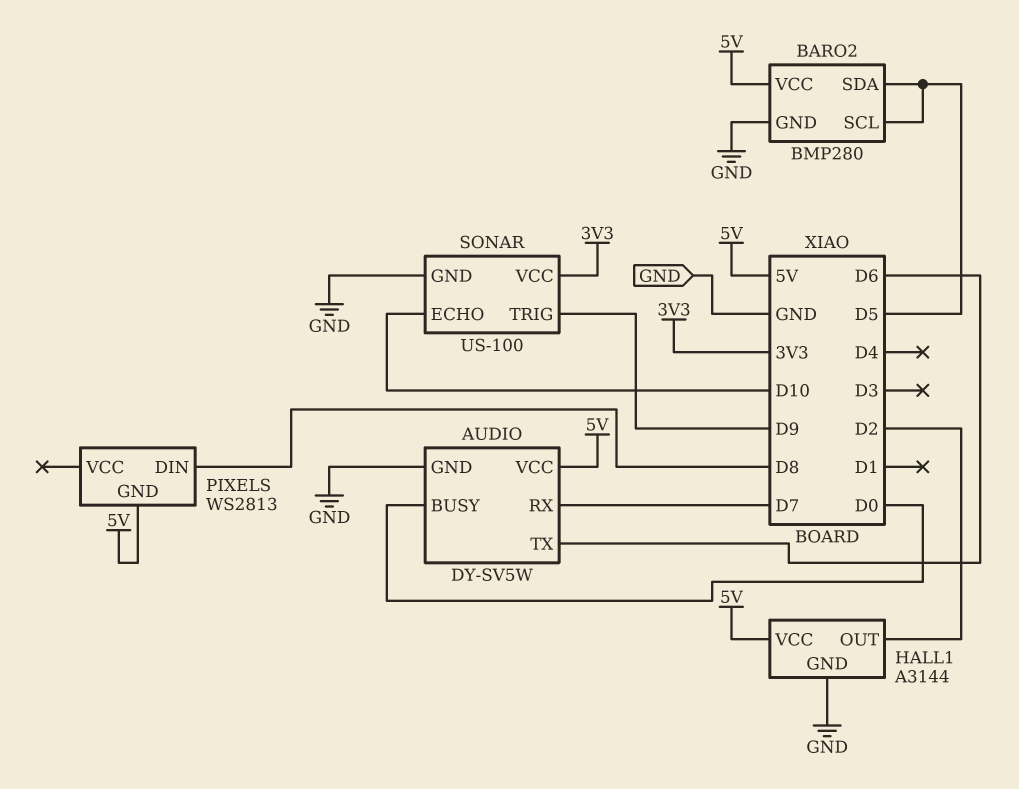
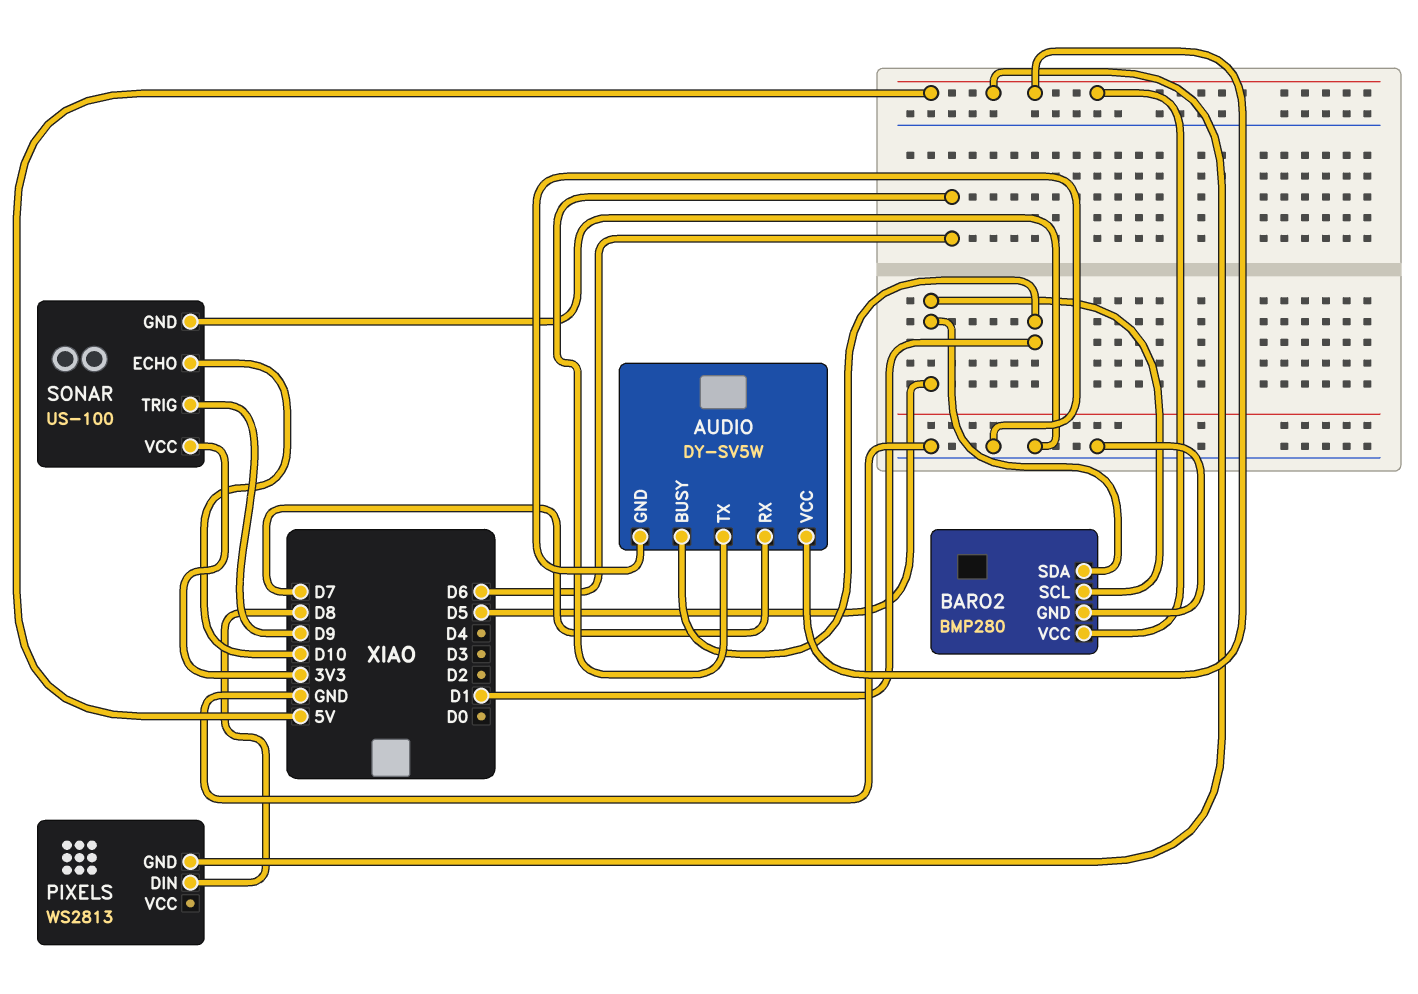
AUDIO pin BUSY: D0 -> D1
HALL1: A3144 -> none
HALL1 pin GND: GND -> none
HALL1 pin OUT: D2 -> none
HALL1 pin VCC: 5V -> none

